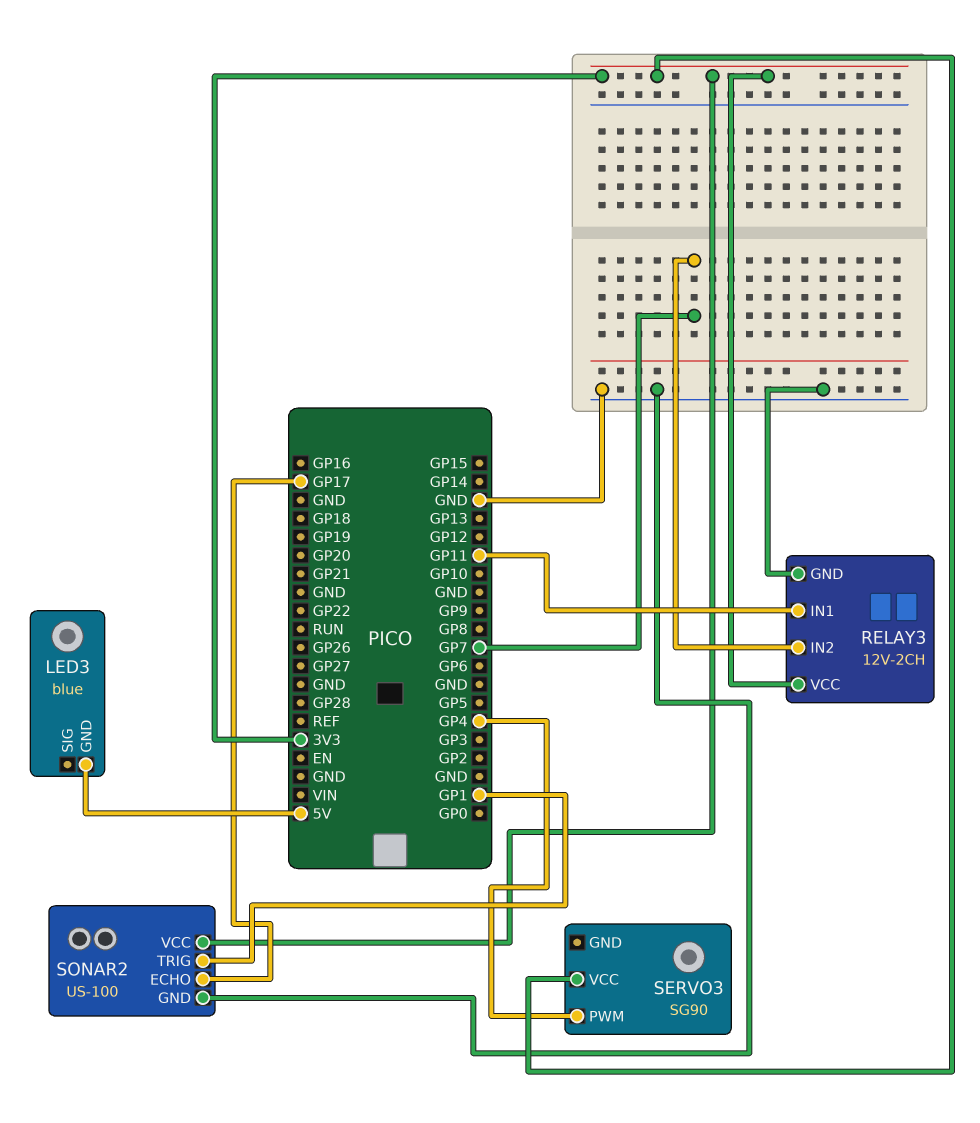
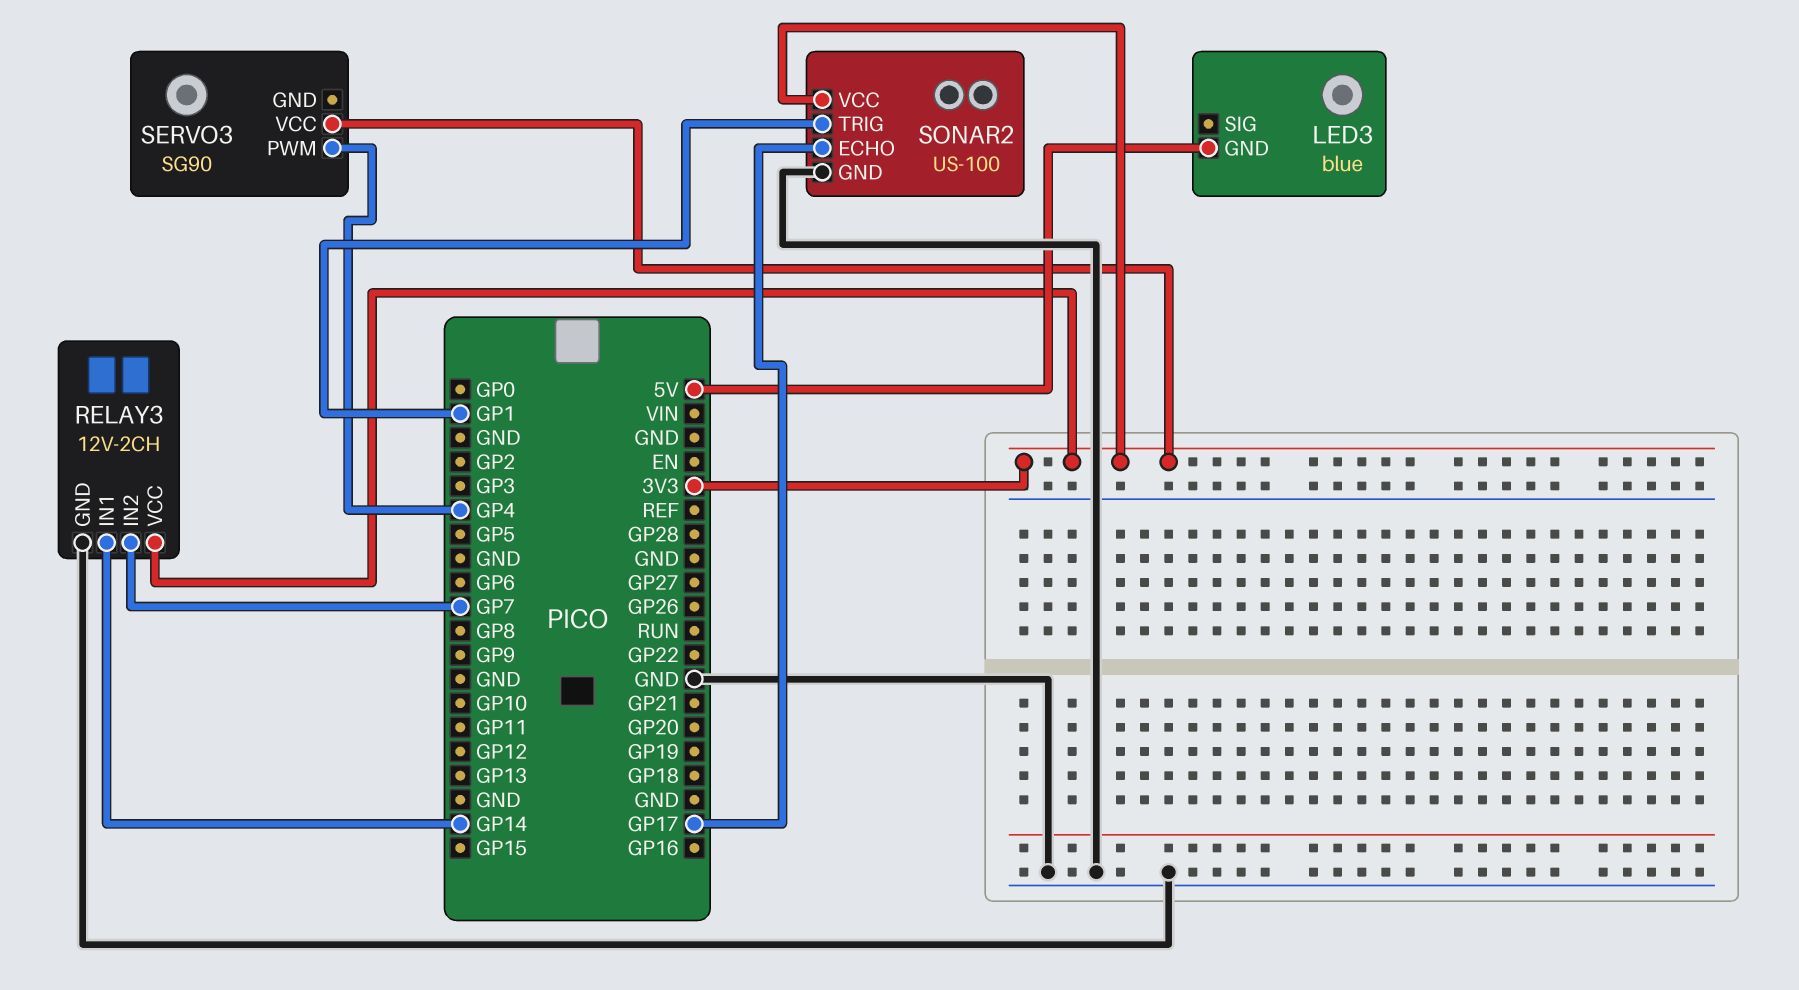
RELAY3 pin IN1: GP11 -> GP14

